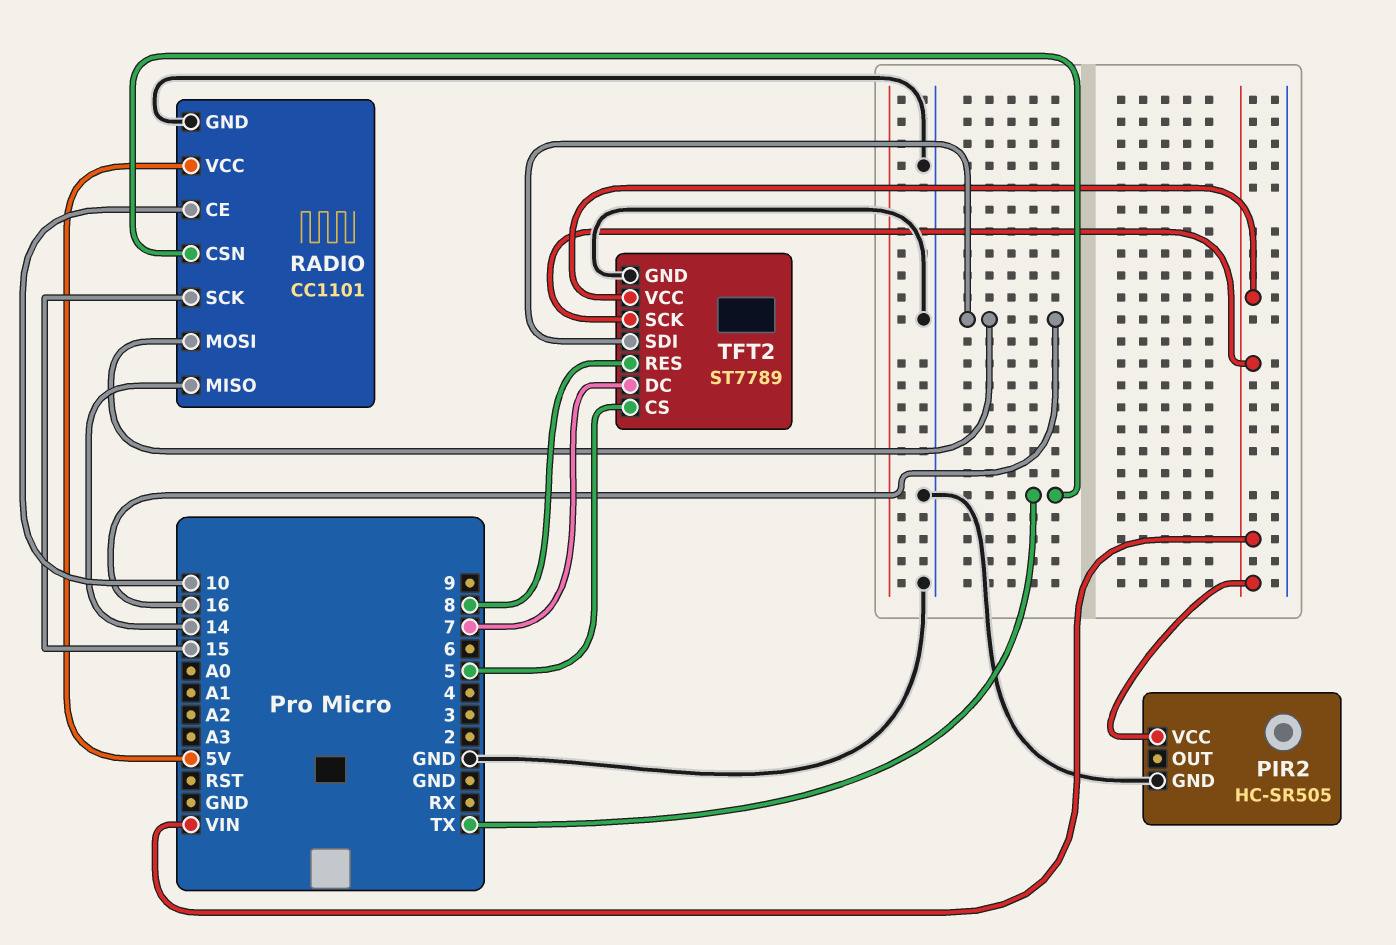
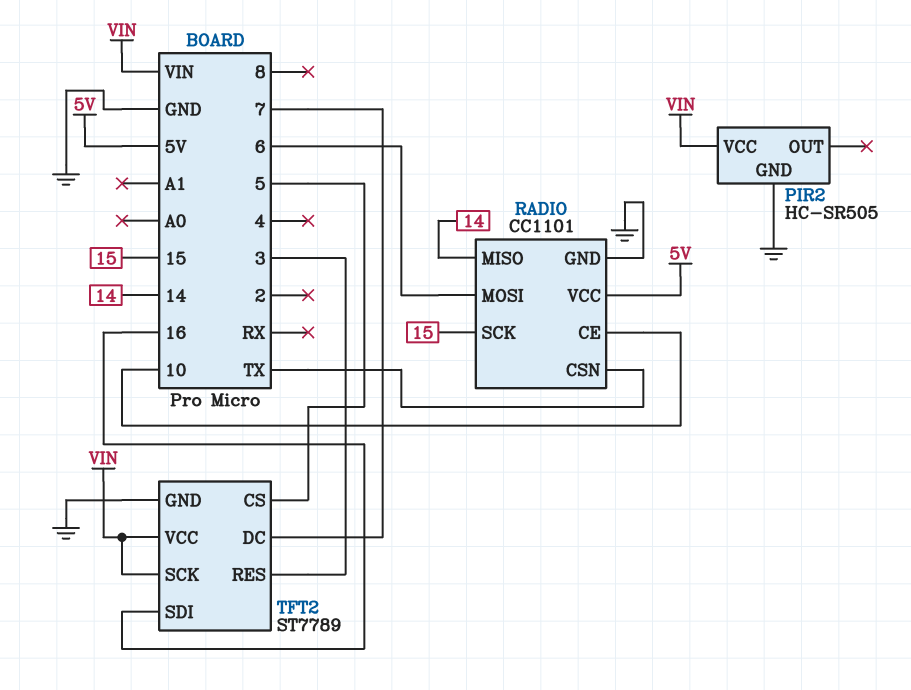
RADIO pin MOSI: 16 -> 6
TFT2 pin RES: 8 -> 3

